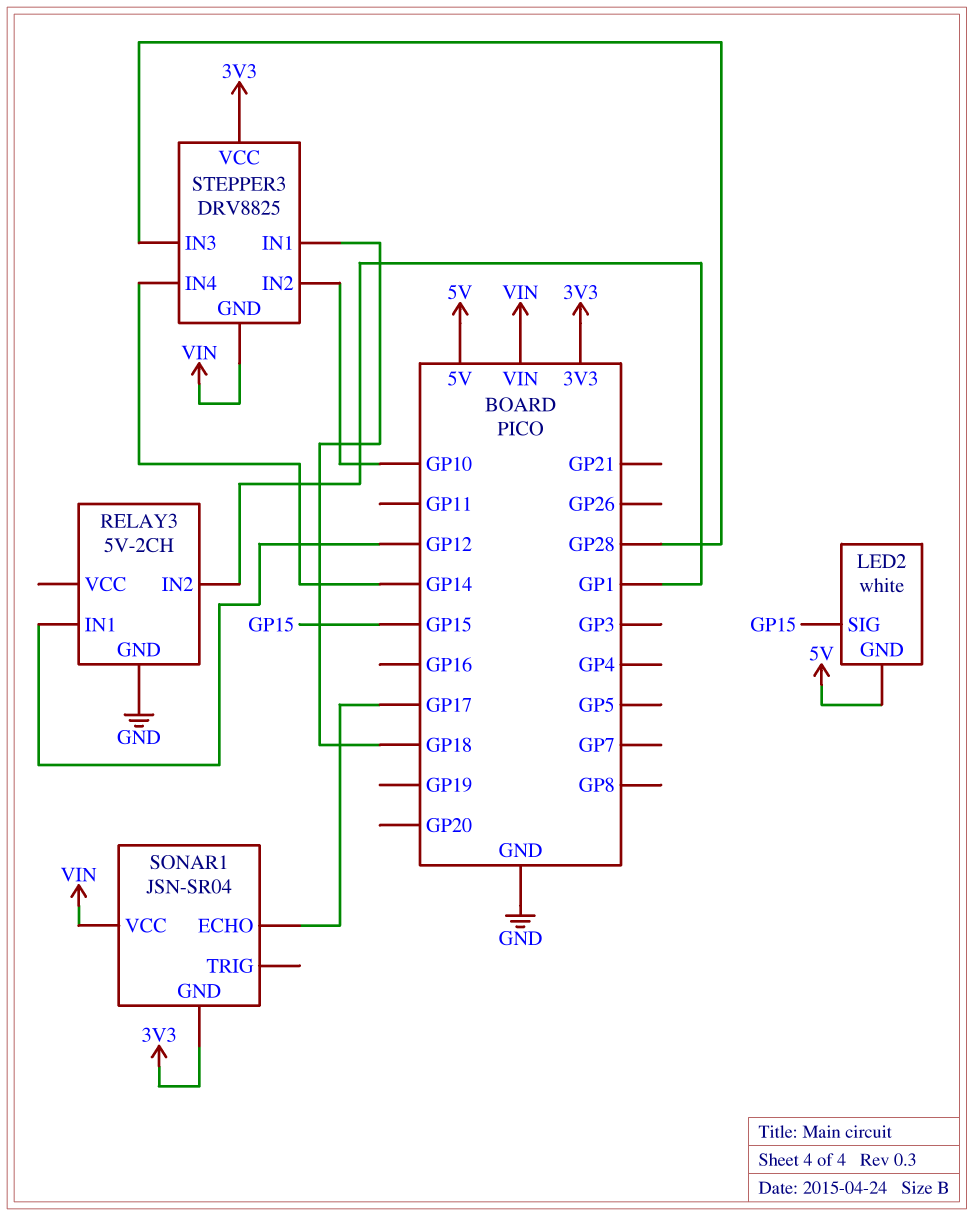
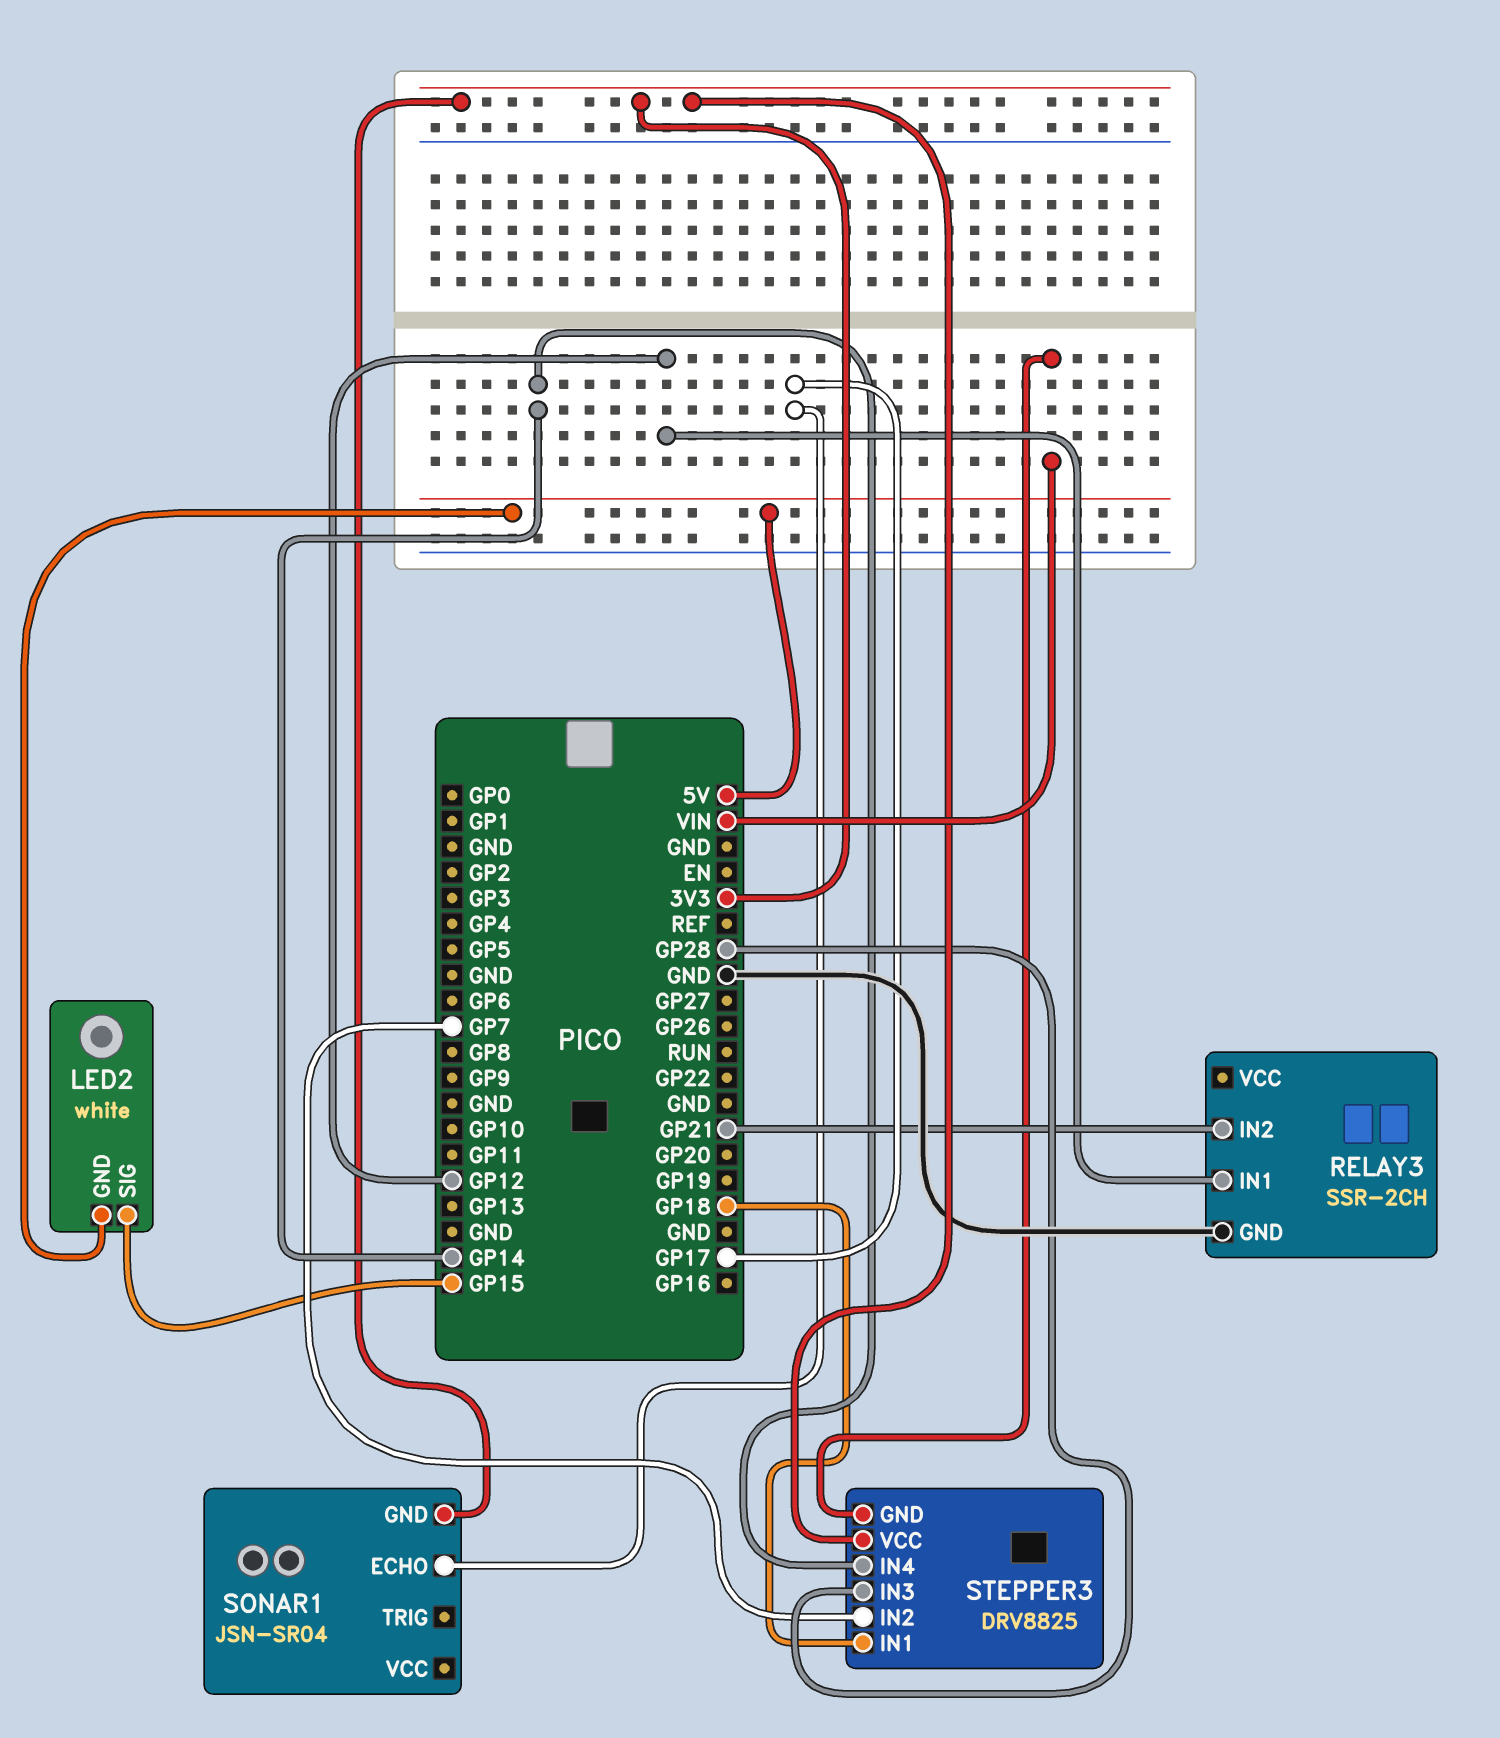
RELAY3: 5V-2CH -> SSR-2CH
RELAY3 pin IN2: GP1 -> GP21
SONAR1 pin VCC: VIN -> none
STEPPER3 pin IN2: GP10 -> GP7

